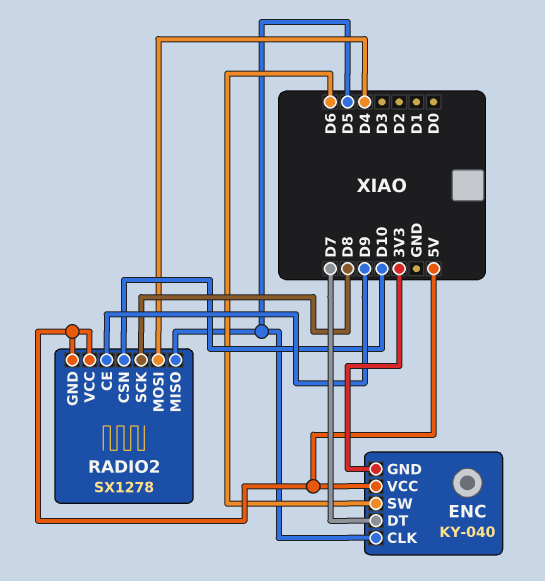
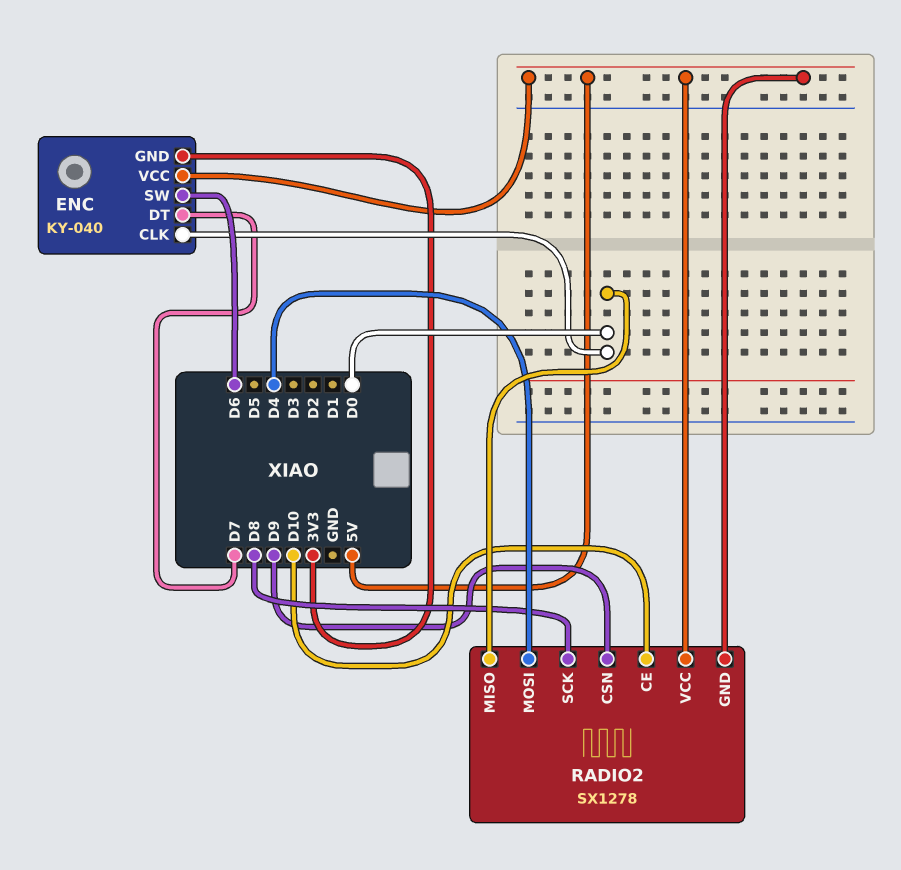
ENC pin CLK: D5 -> D0
RADIO2 pin CE: D9 -> D10
RADIO2 pin CSN: D10 -> D9
RADIO2 pin MISO: D5 -> D0

